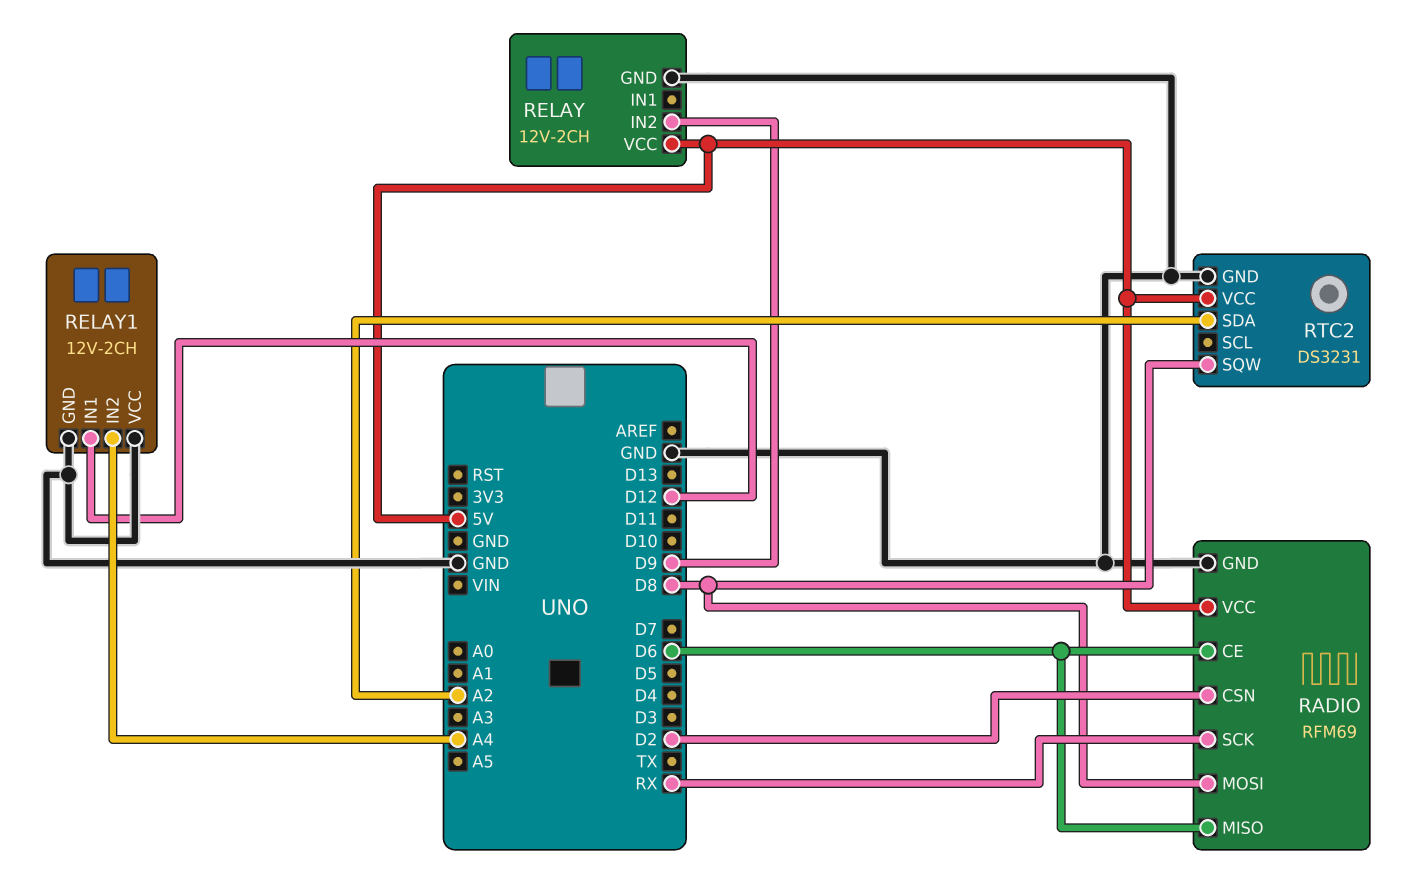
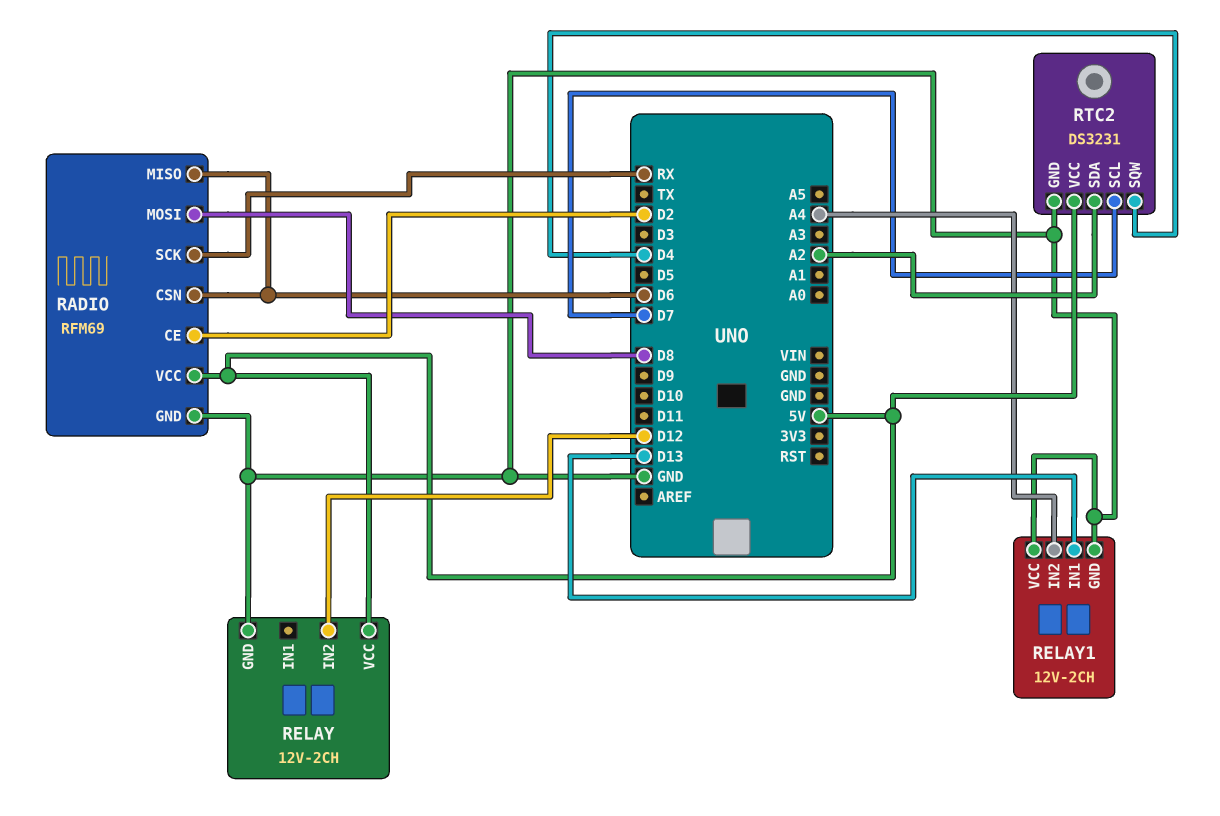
RADIO pin CE: D6 -> D2
RADIO pin CSN: D2 -> D6
RELAY pin IN2: D9 -> D12
RELAY1 pin IN1: D12 -> D13
RTC2 pin SCL: none -> D7
RTC2 pin SQW: D8 -> D4

